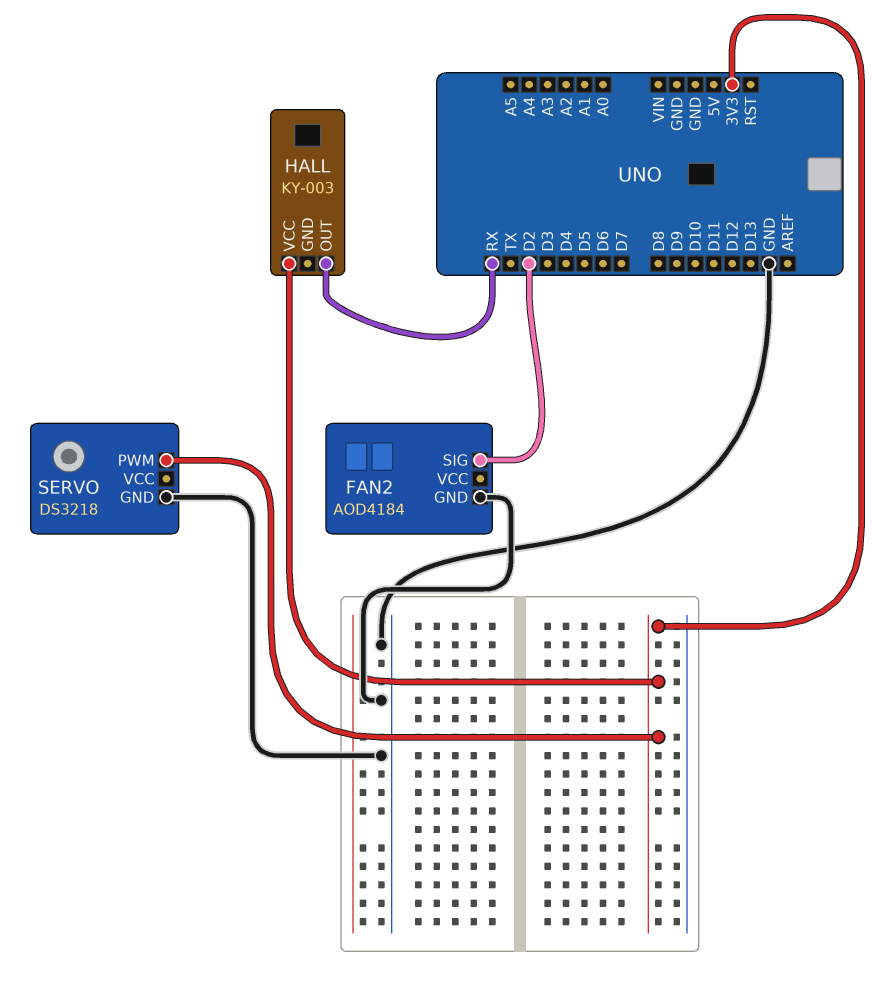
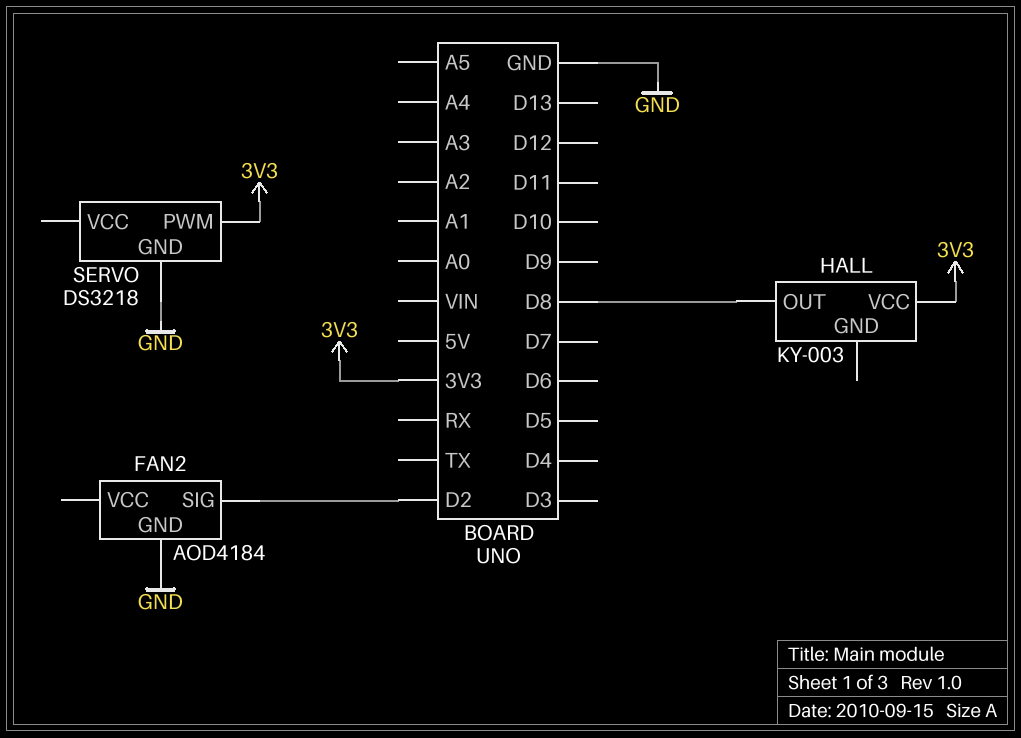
HALL pin OUT: RX -> D8

